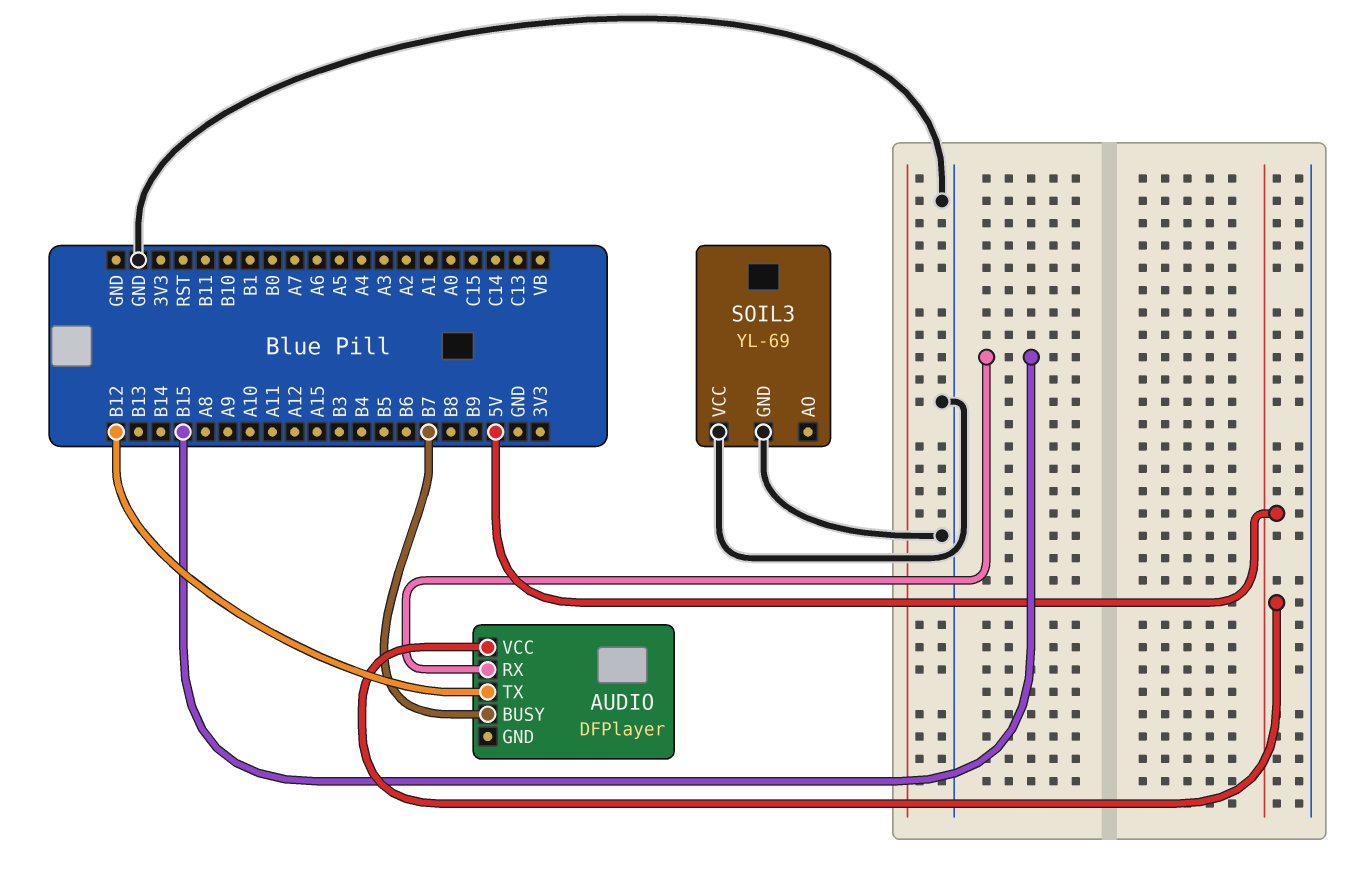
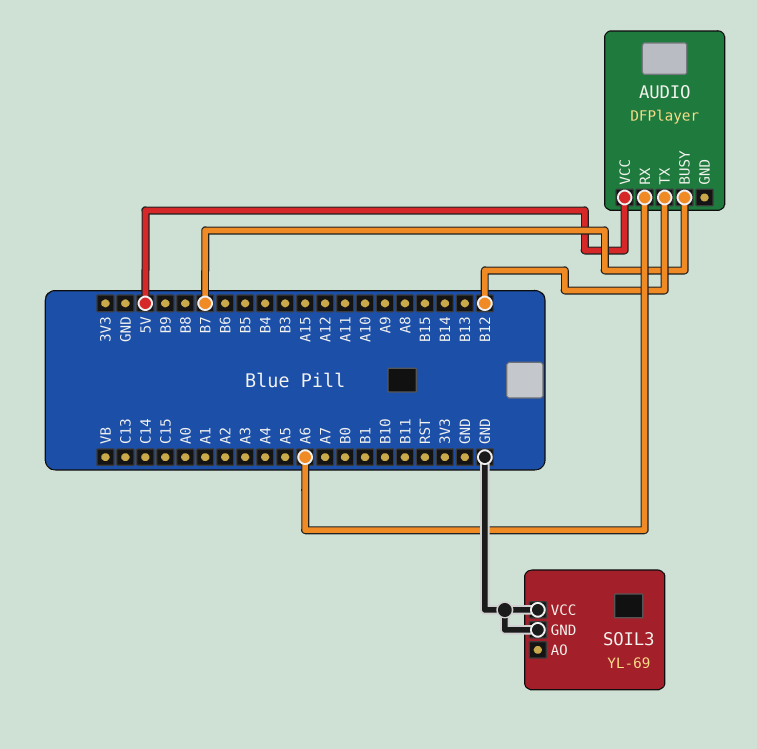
AUDIO pin RX: B15 -> A6

